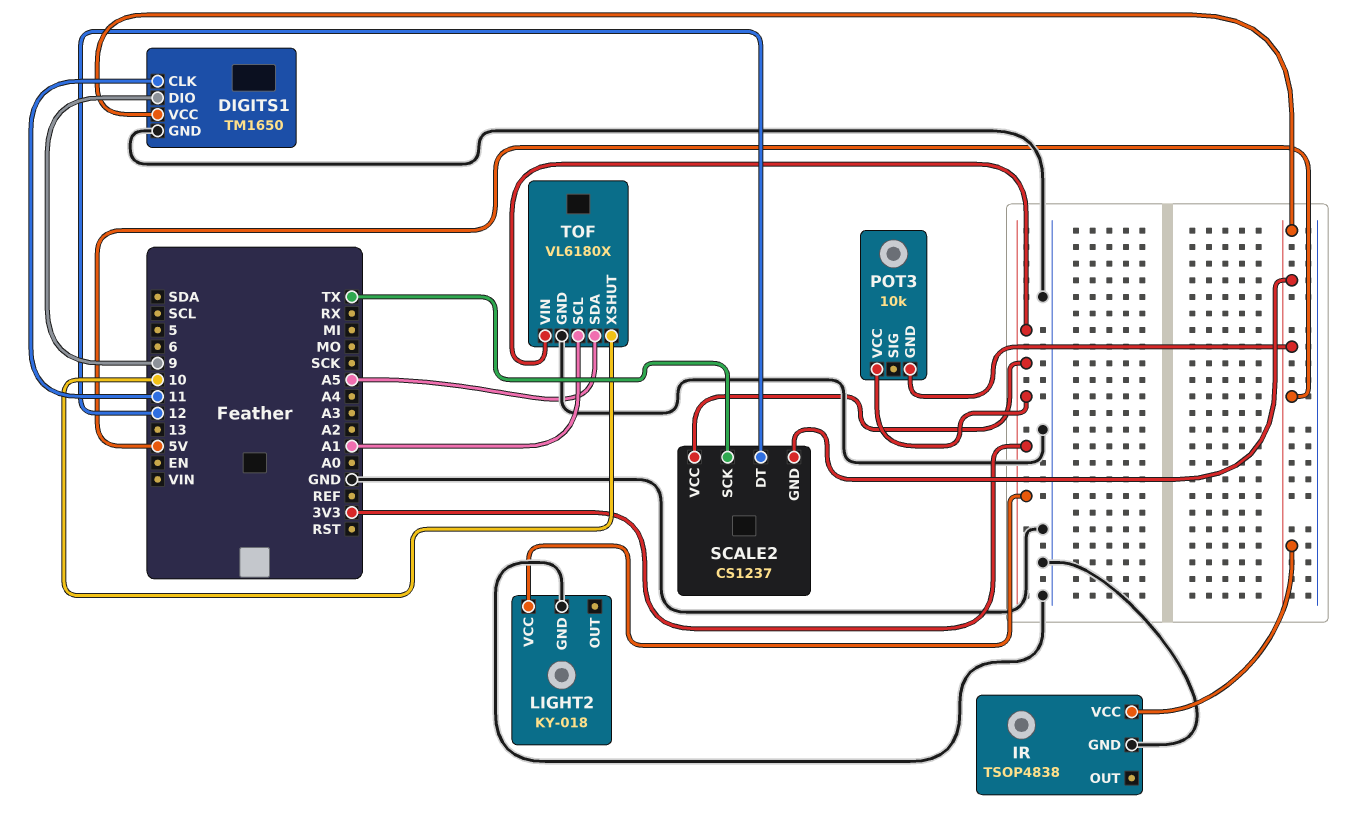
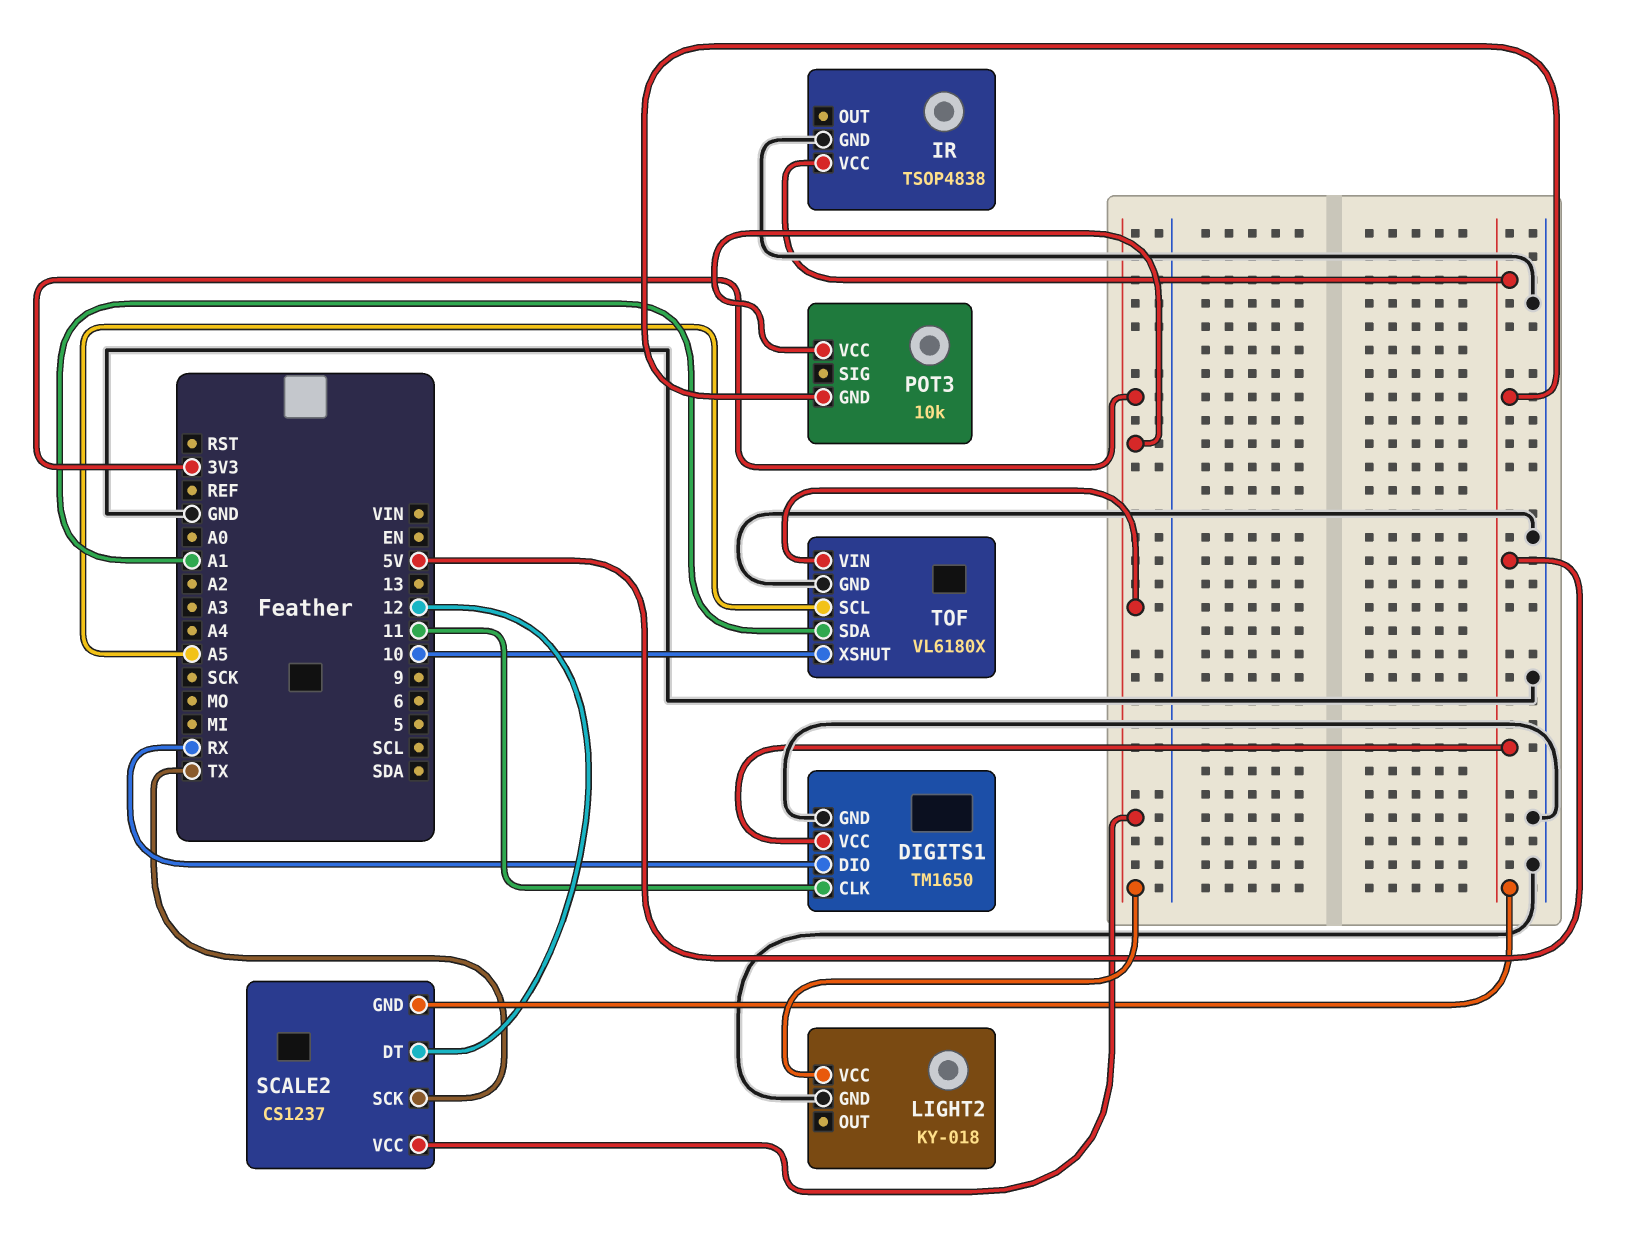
DIGITS1 pin DIO: 9 -> RX
TOF pin SCL: A1 -> A5
TOF pin SDA: A5 -> A1

